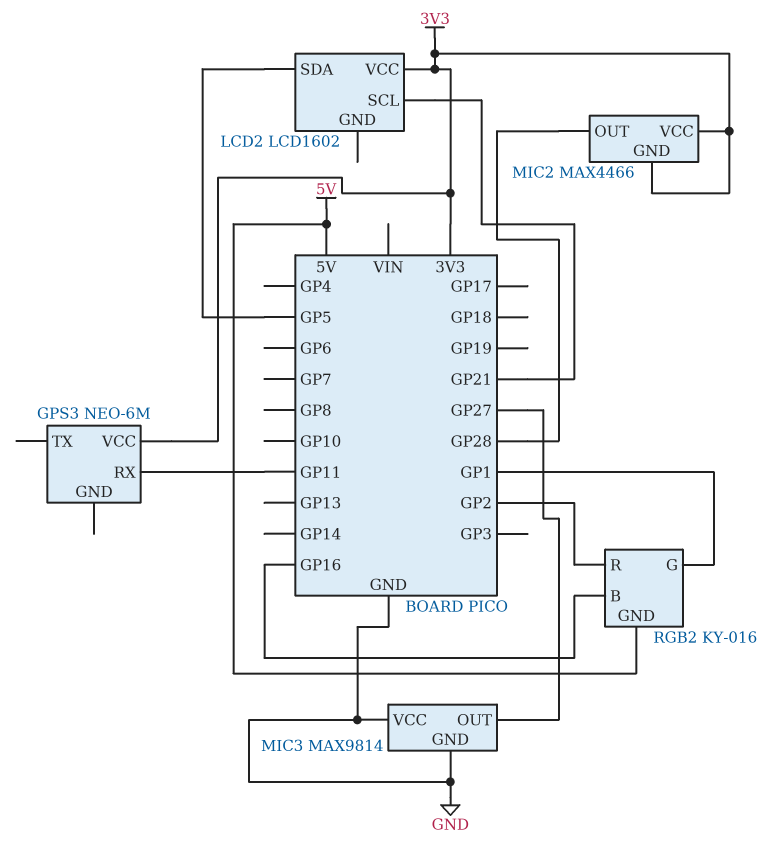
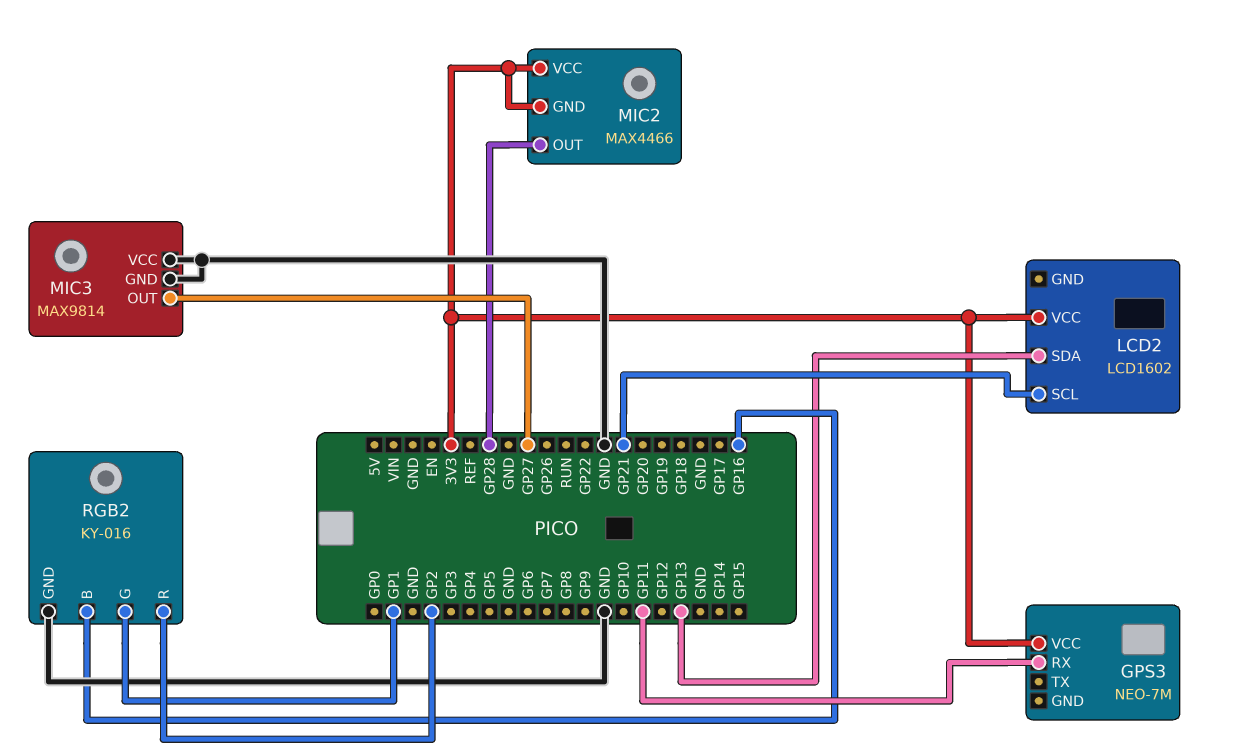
GPS3: NEO-6M -> NEO-7M
LCD2 pin SDA: GP5 -> GP13
RGB2 pin GND: 5V -> GND

